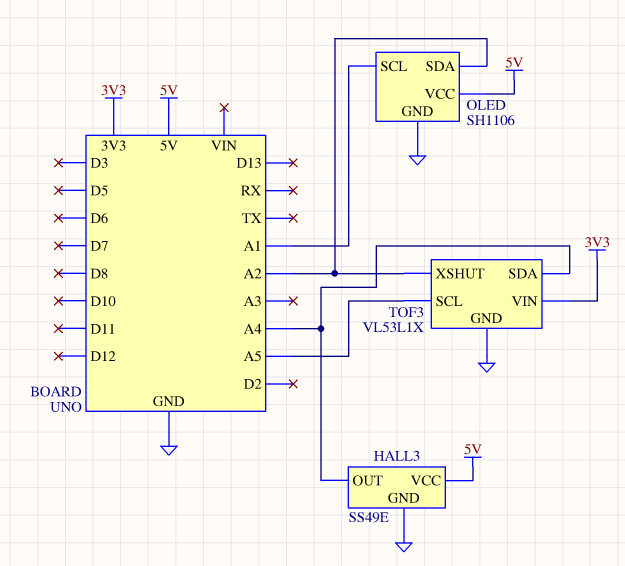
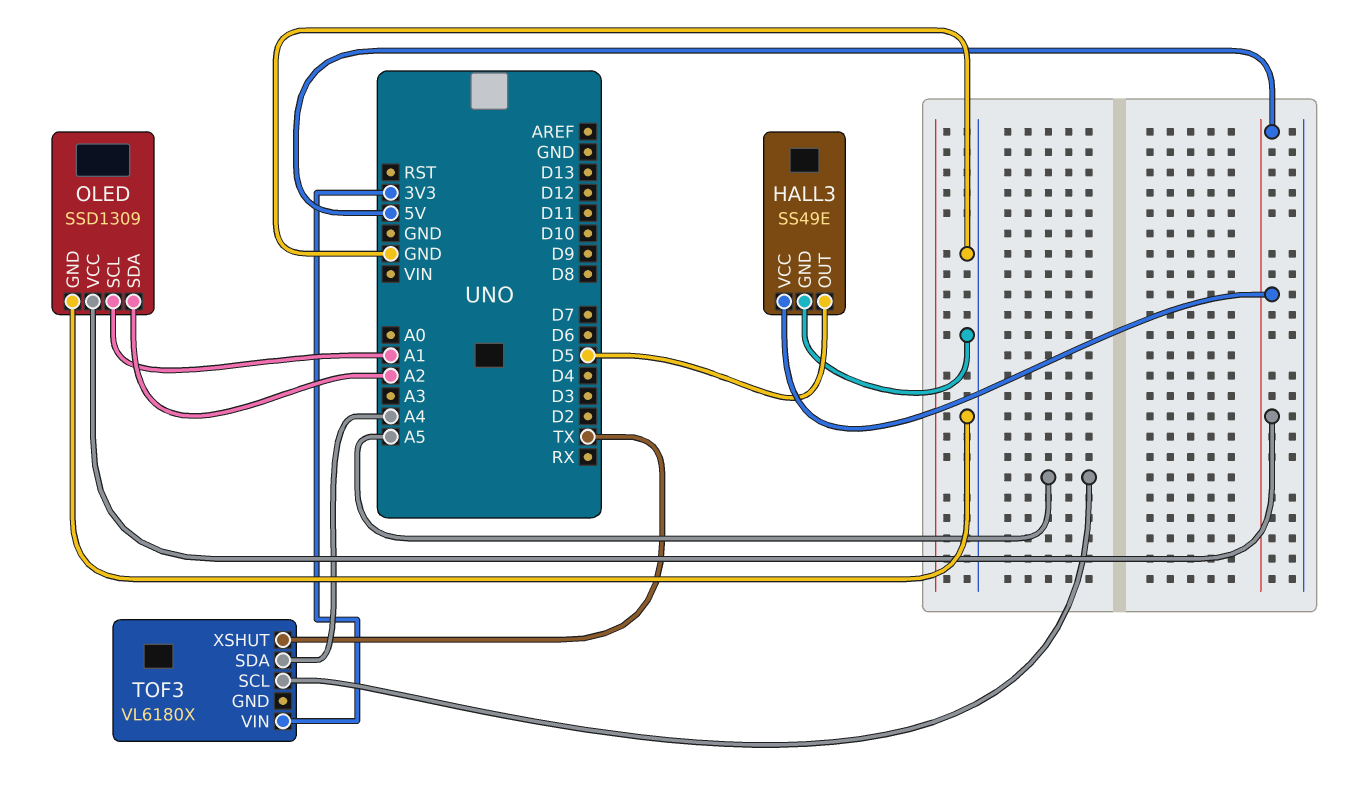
HALL3 pin OUT: A4 -> D5
OLED: SH1106 -> SSD1309
TOF3: VL53L1X -> VL6180X
TOF3 pin GND: GND -> none
TOF3 pin XSHUT: A2 -> TX

